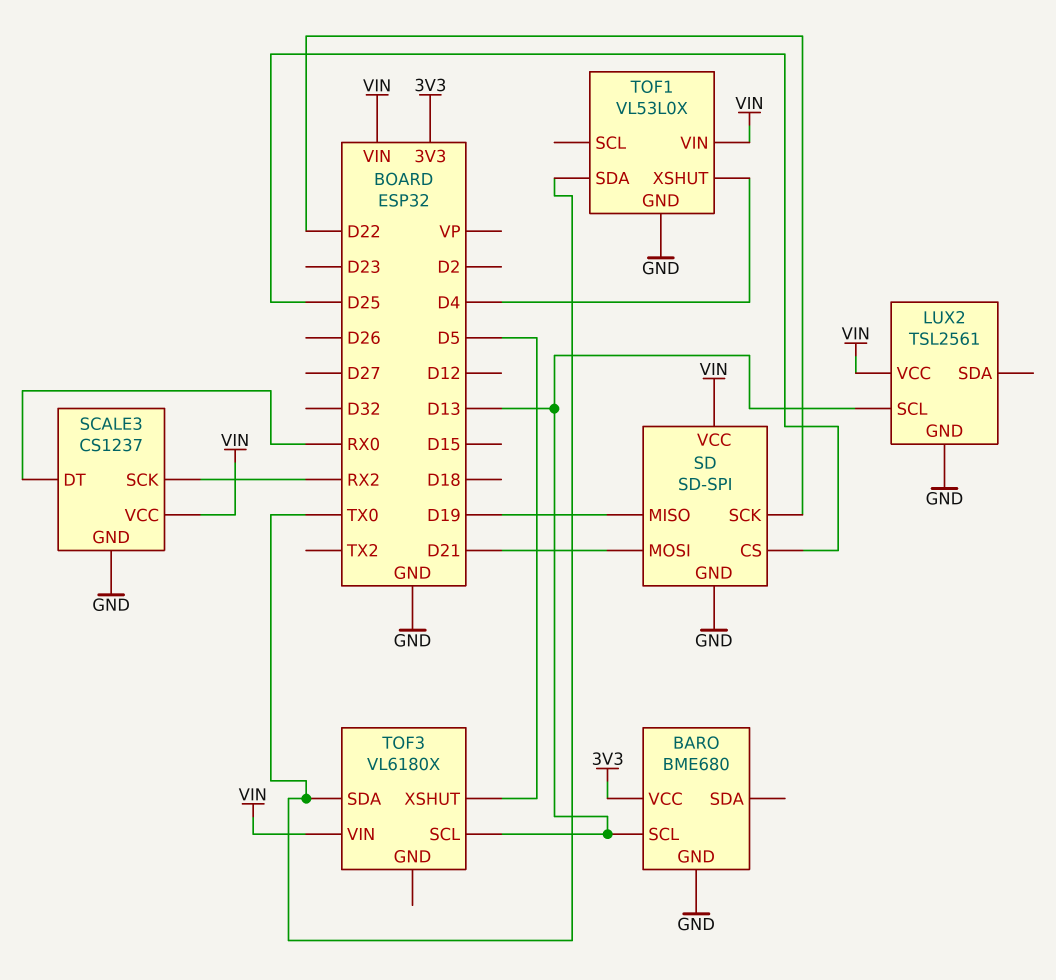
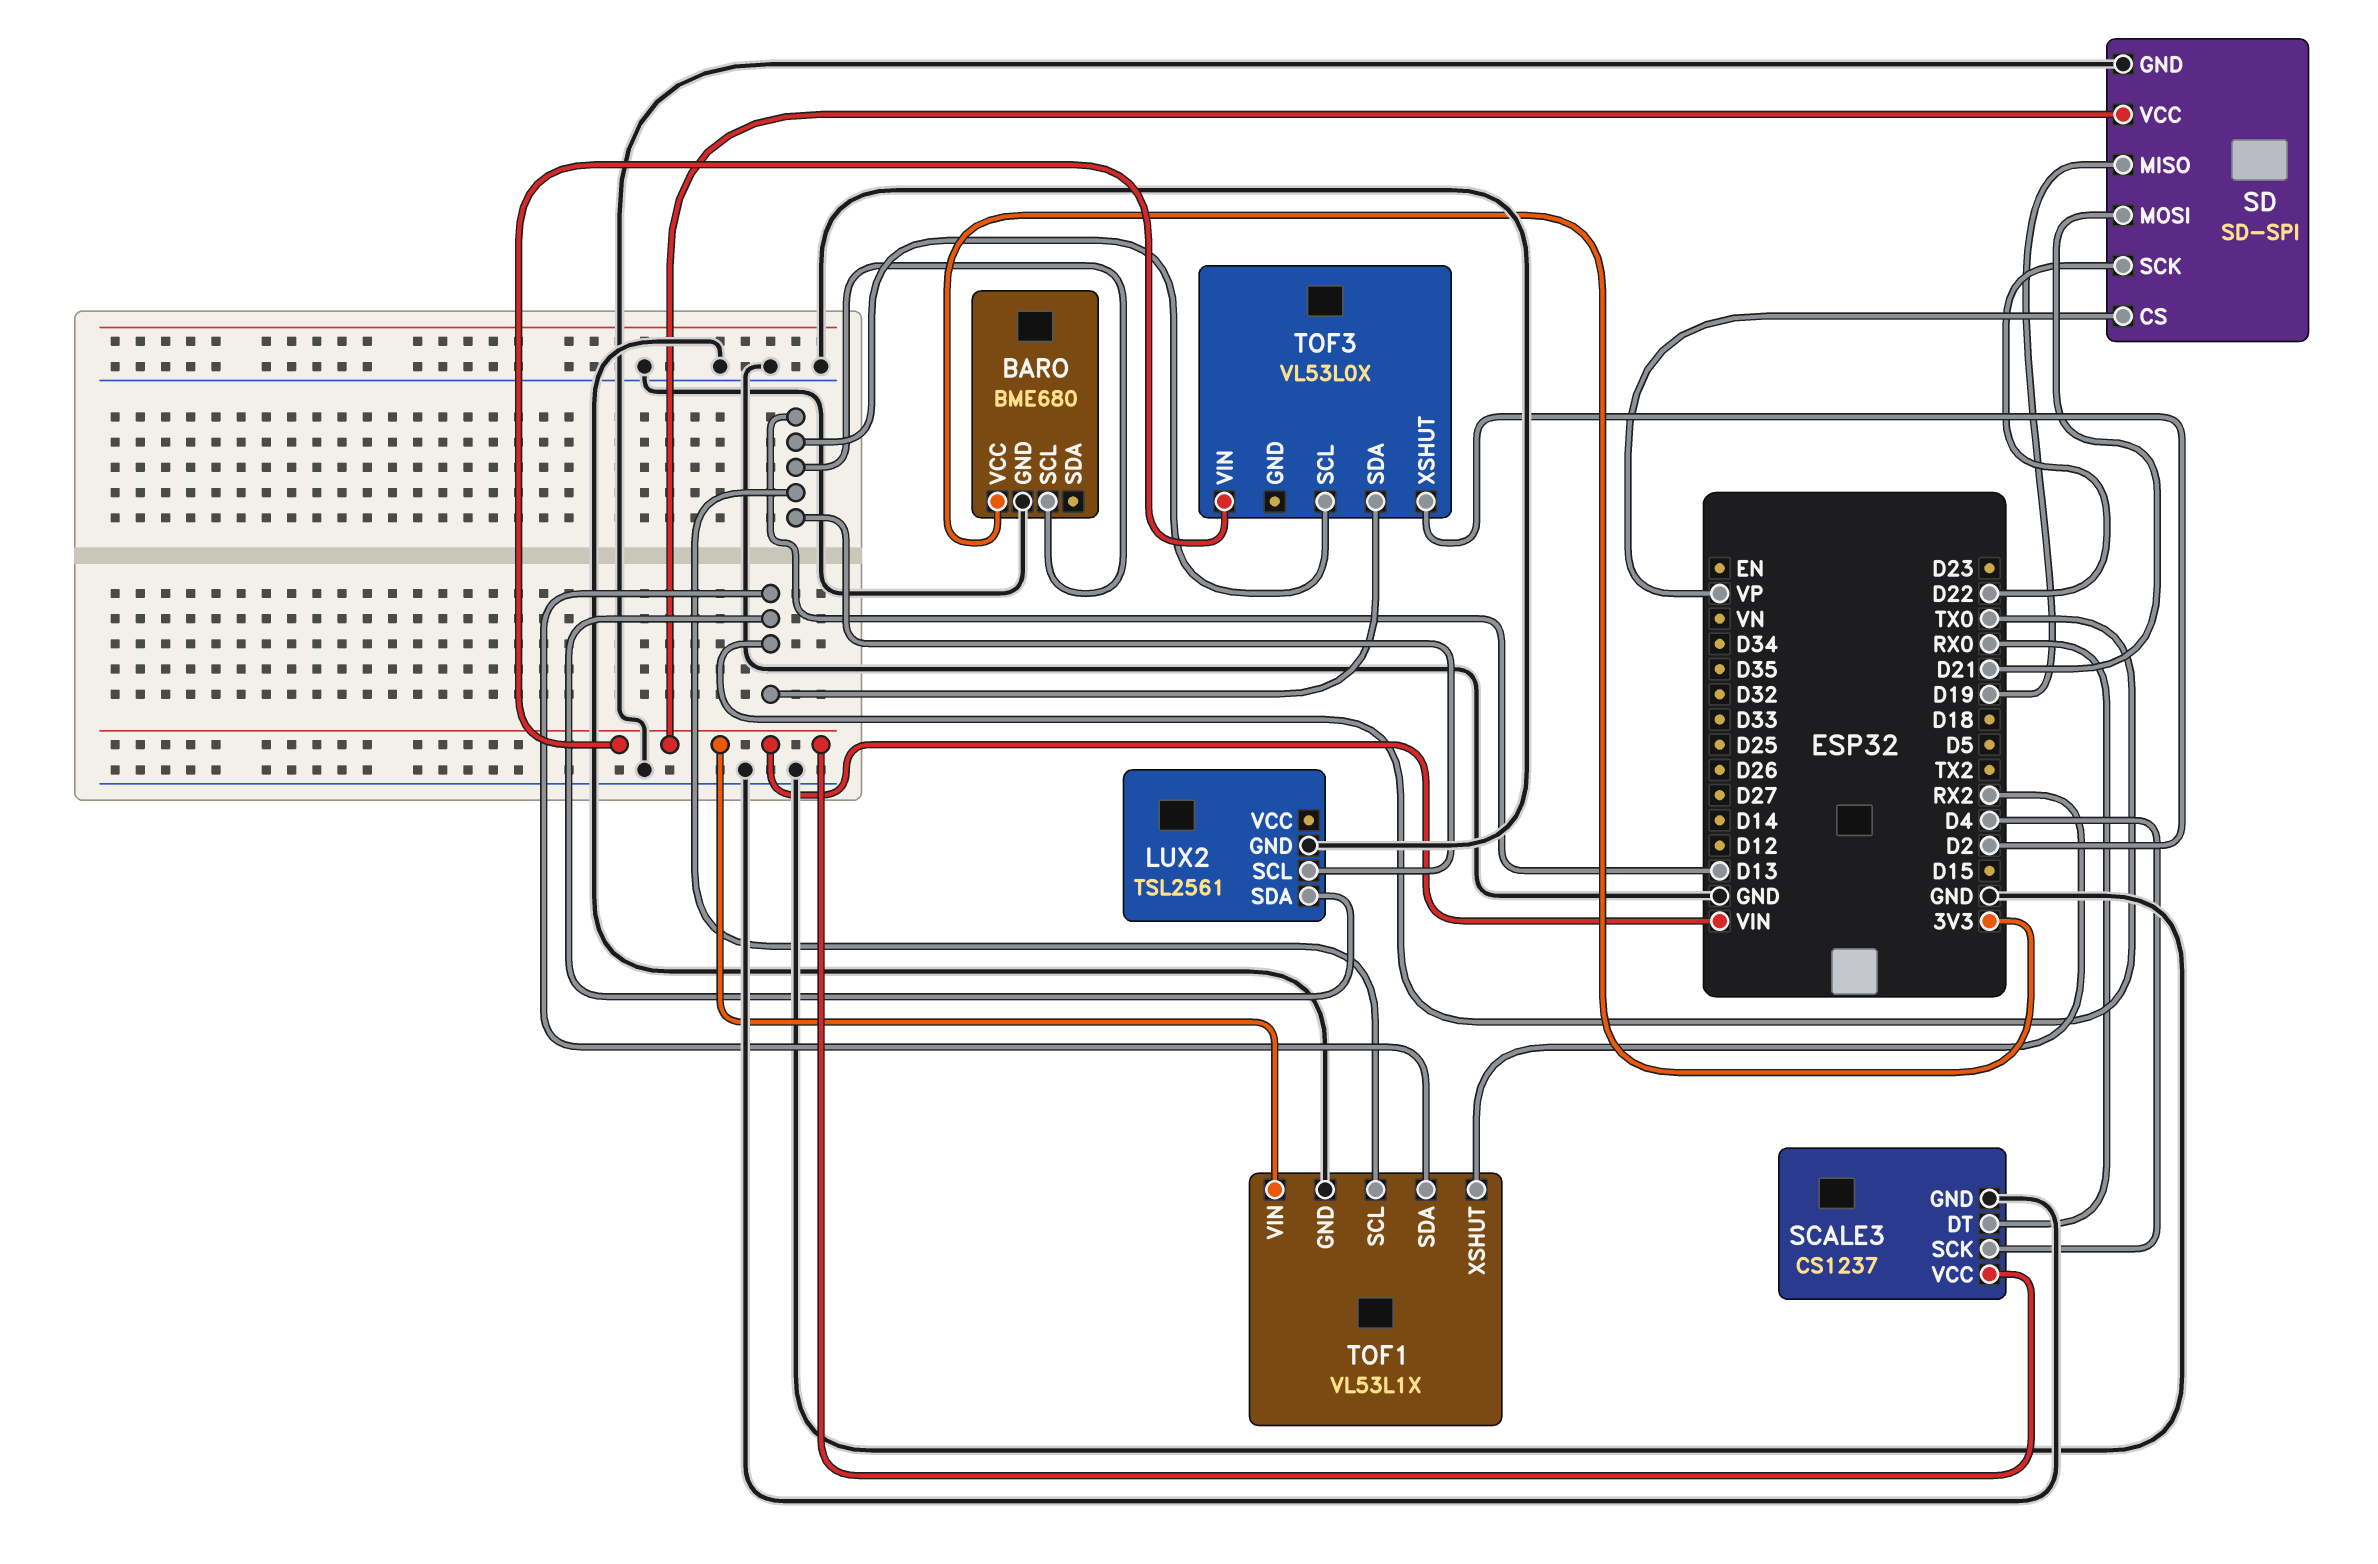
LUX2 pin SDA: none -> TX0
LUX2 pin VCC: VIN -> none
SCALE3 pin SCK: RX2 -> D4
SD pin CS: D25 -> VP
TOF1: VL53L0X -> VL53L1X
TOF1 pin SCL: none -> D13
TOF1 pin XSHUT: D4 -> RX2
TOF3: VL6180X -> VL53L0X
TOF3 pin XSHUT: D5 -> D2

